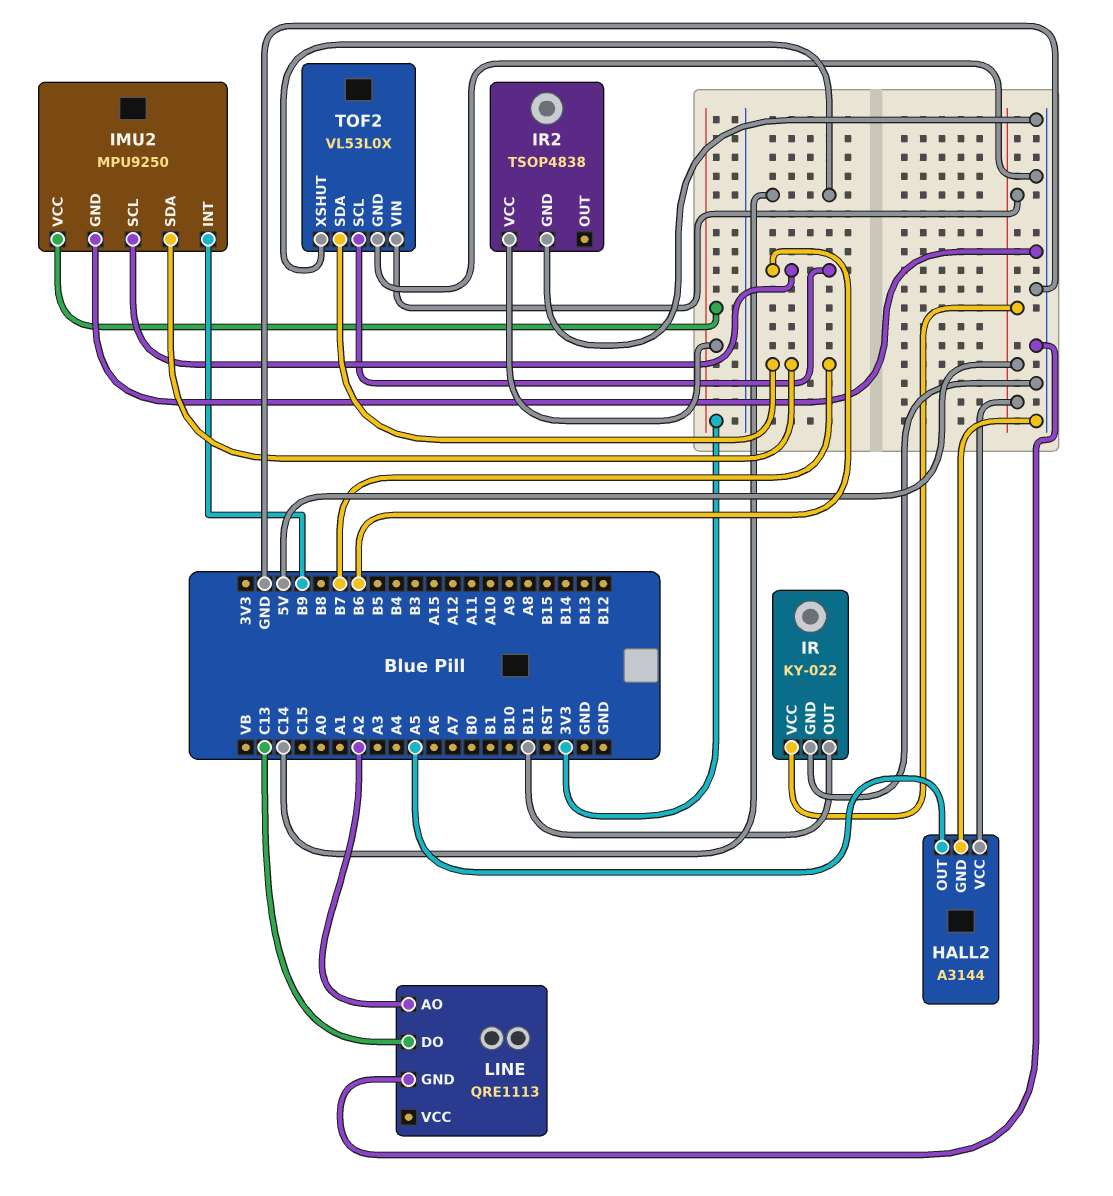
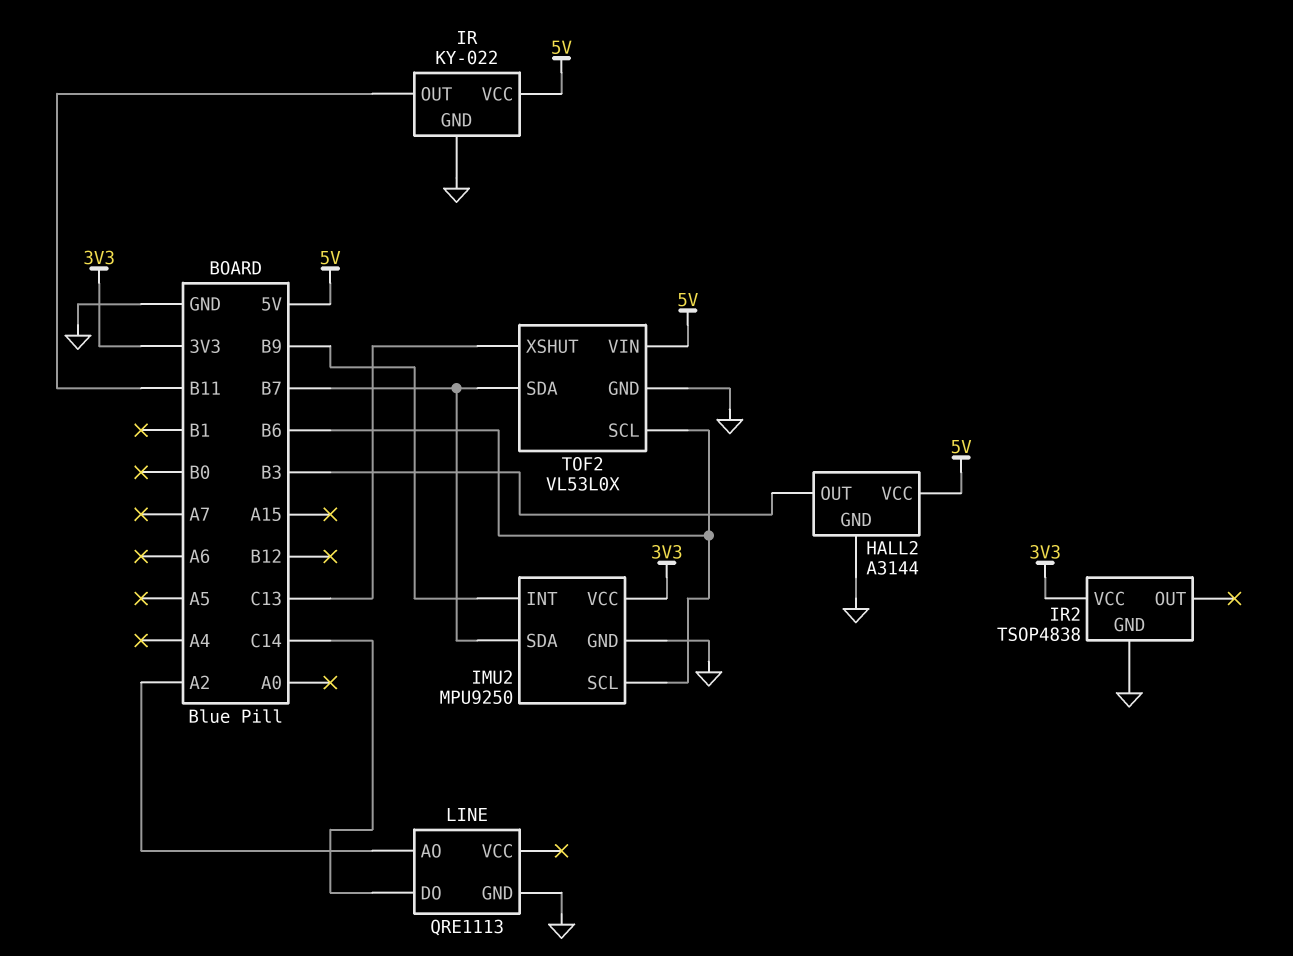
HALL2 pin OUT: A5 -> B3
LINE pin DO: C13 -> C14
TOF2 pin XSHUT: C14 -> C13

